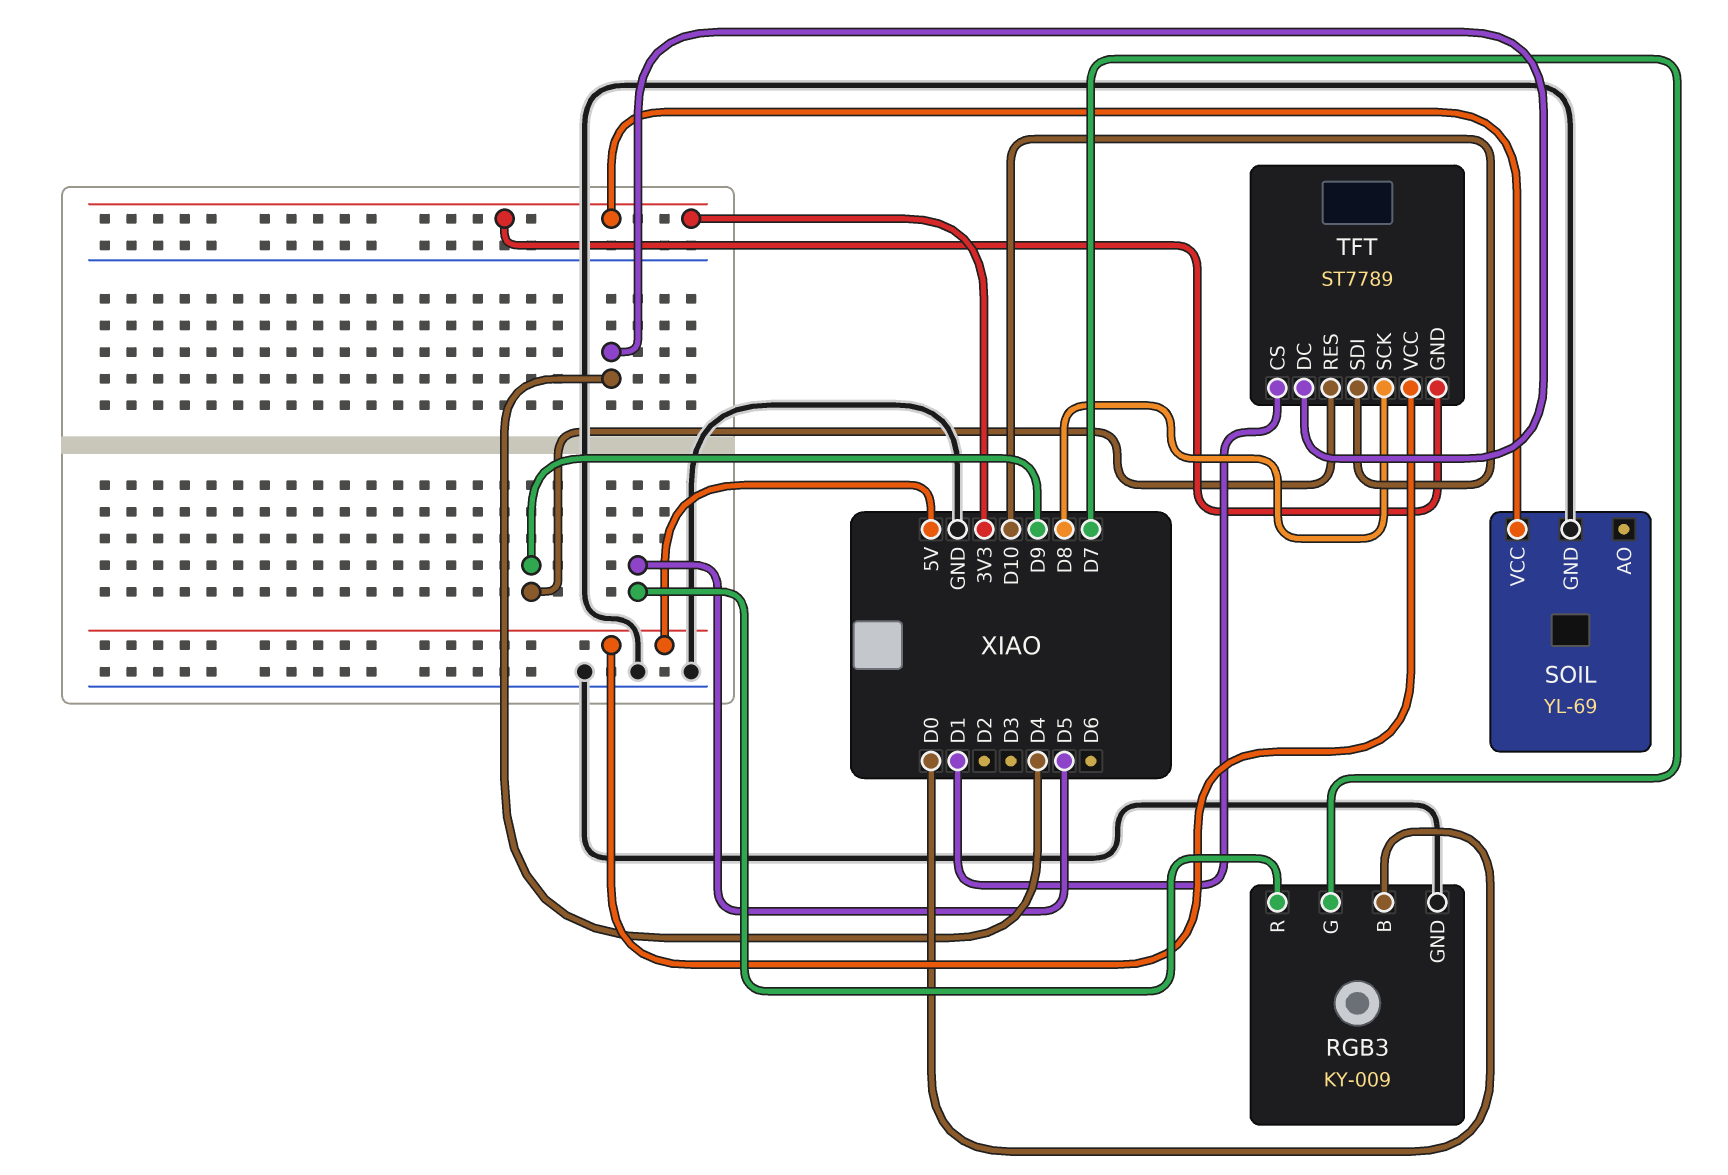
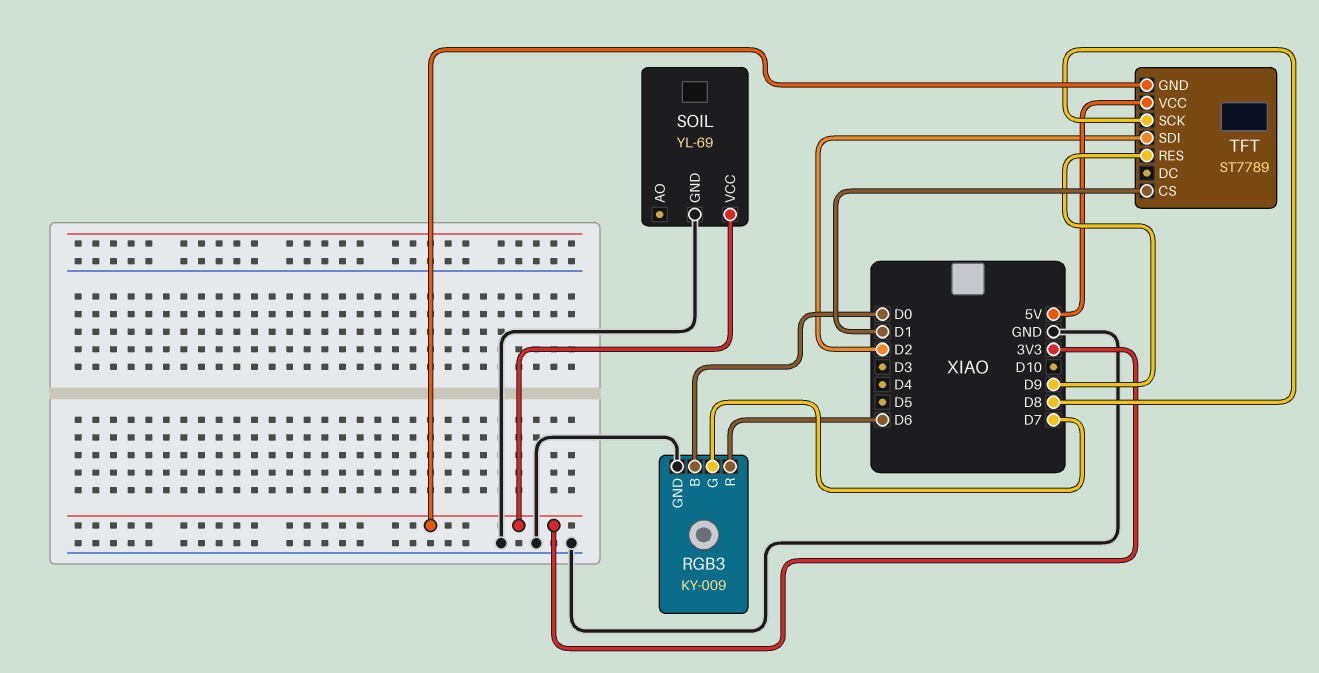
RGB3 pin R: D5 -> D6
TFT pin DC: D4 -> none
TFT pin SDI: D10 -> D2

